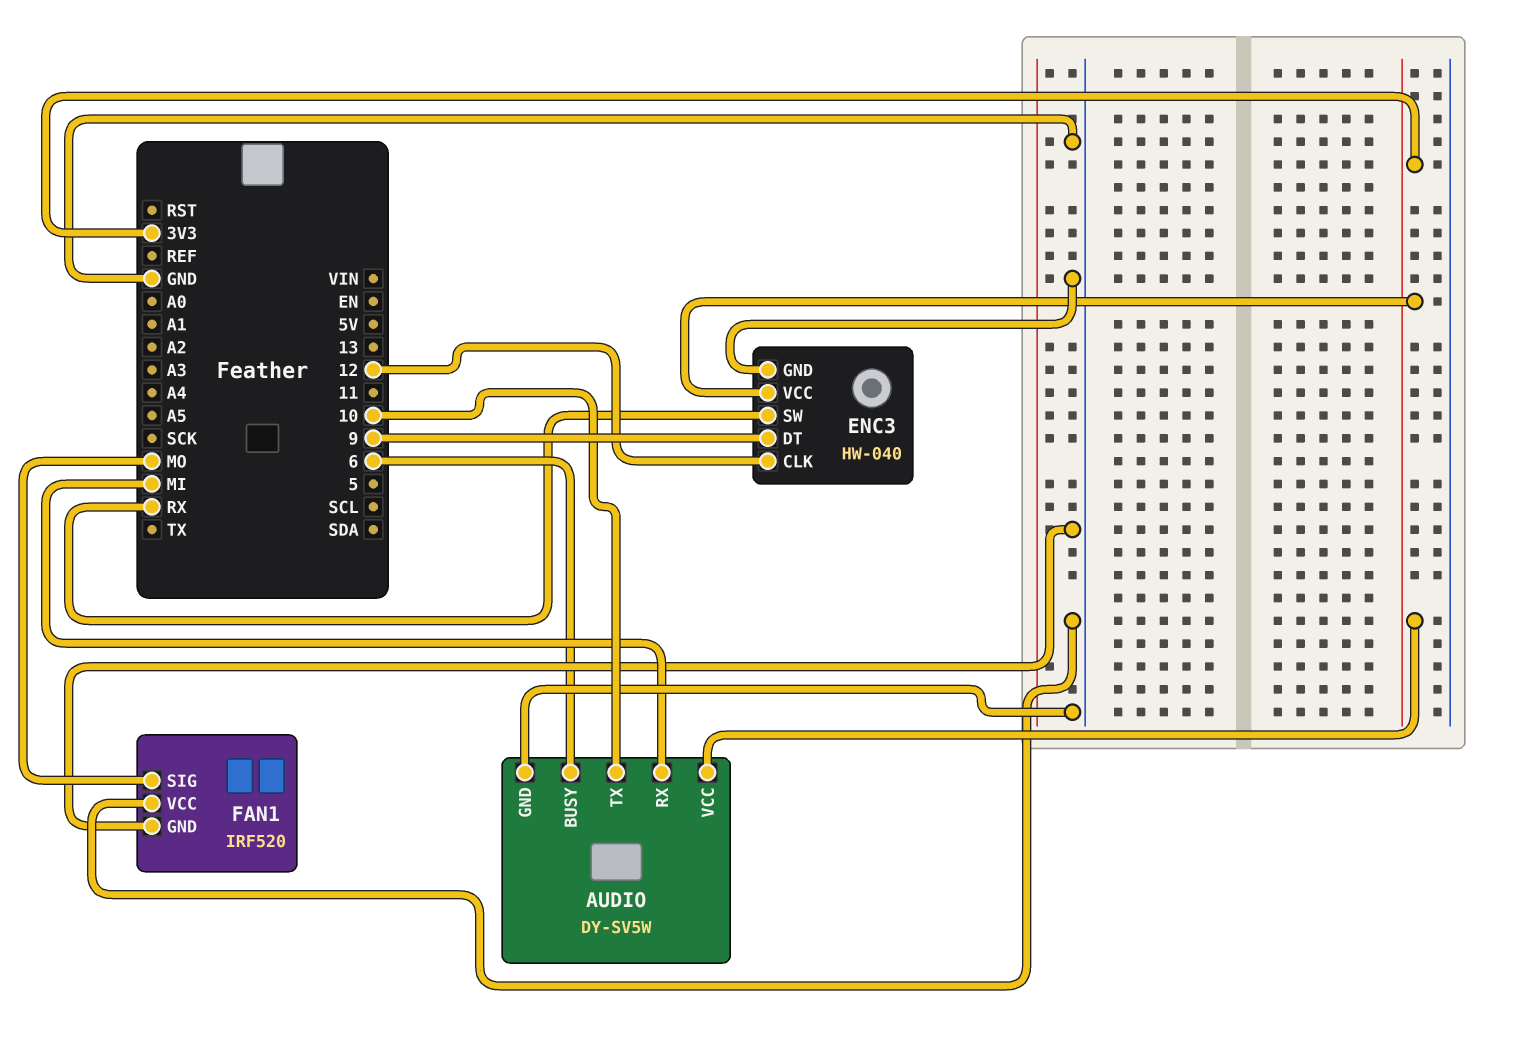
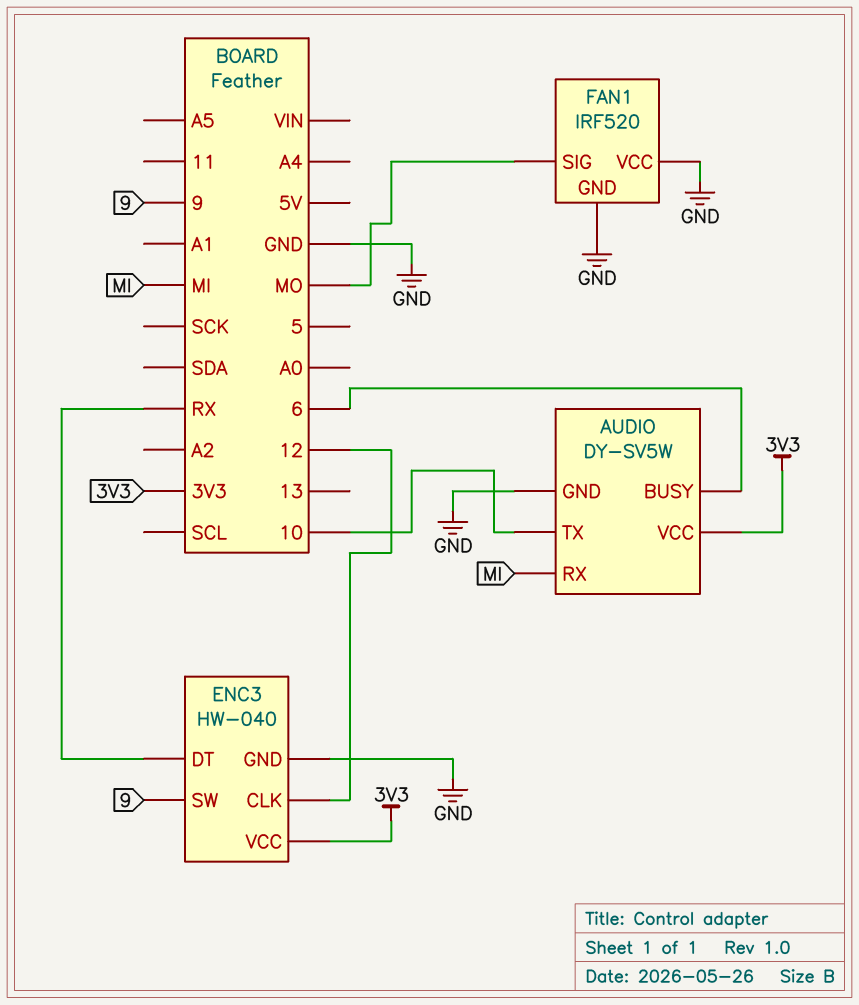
ENC3 pin DT: 9 -> RX
ENC3 pin SW: RX -> 9

